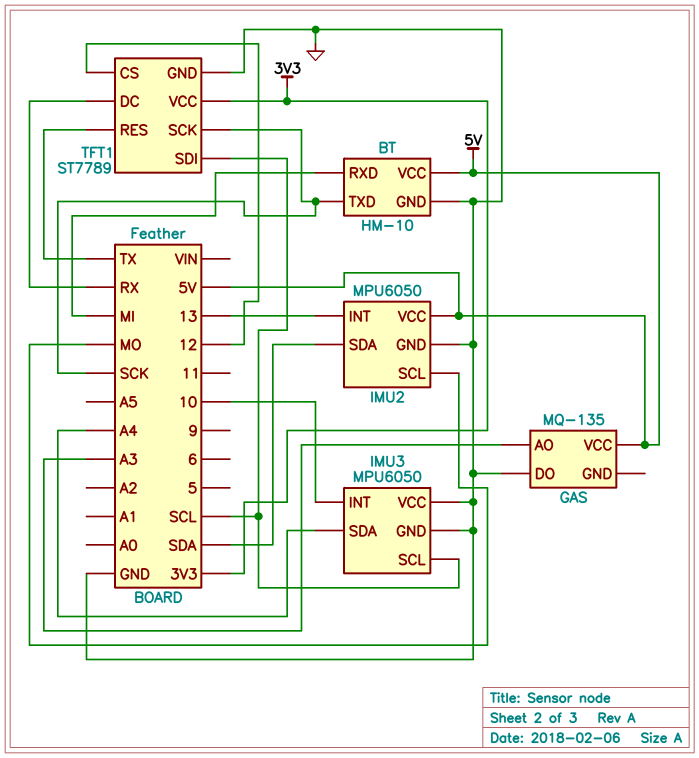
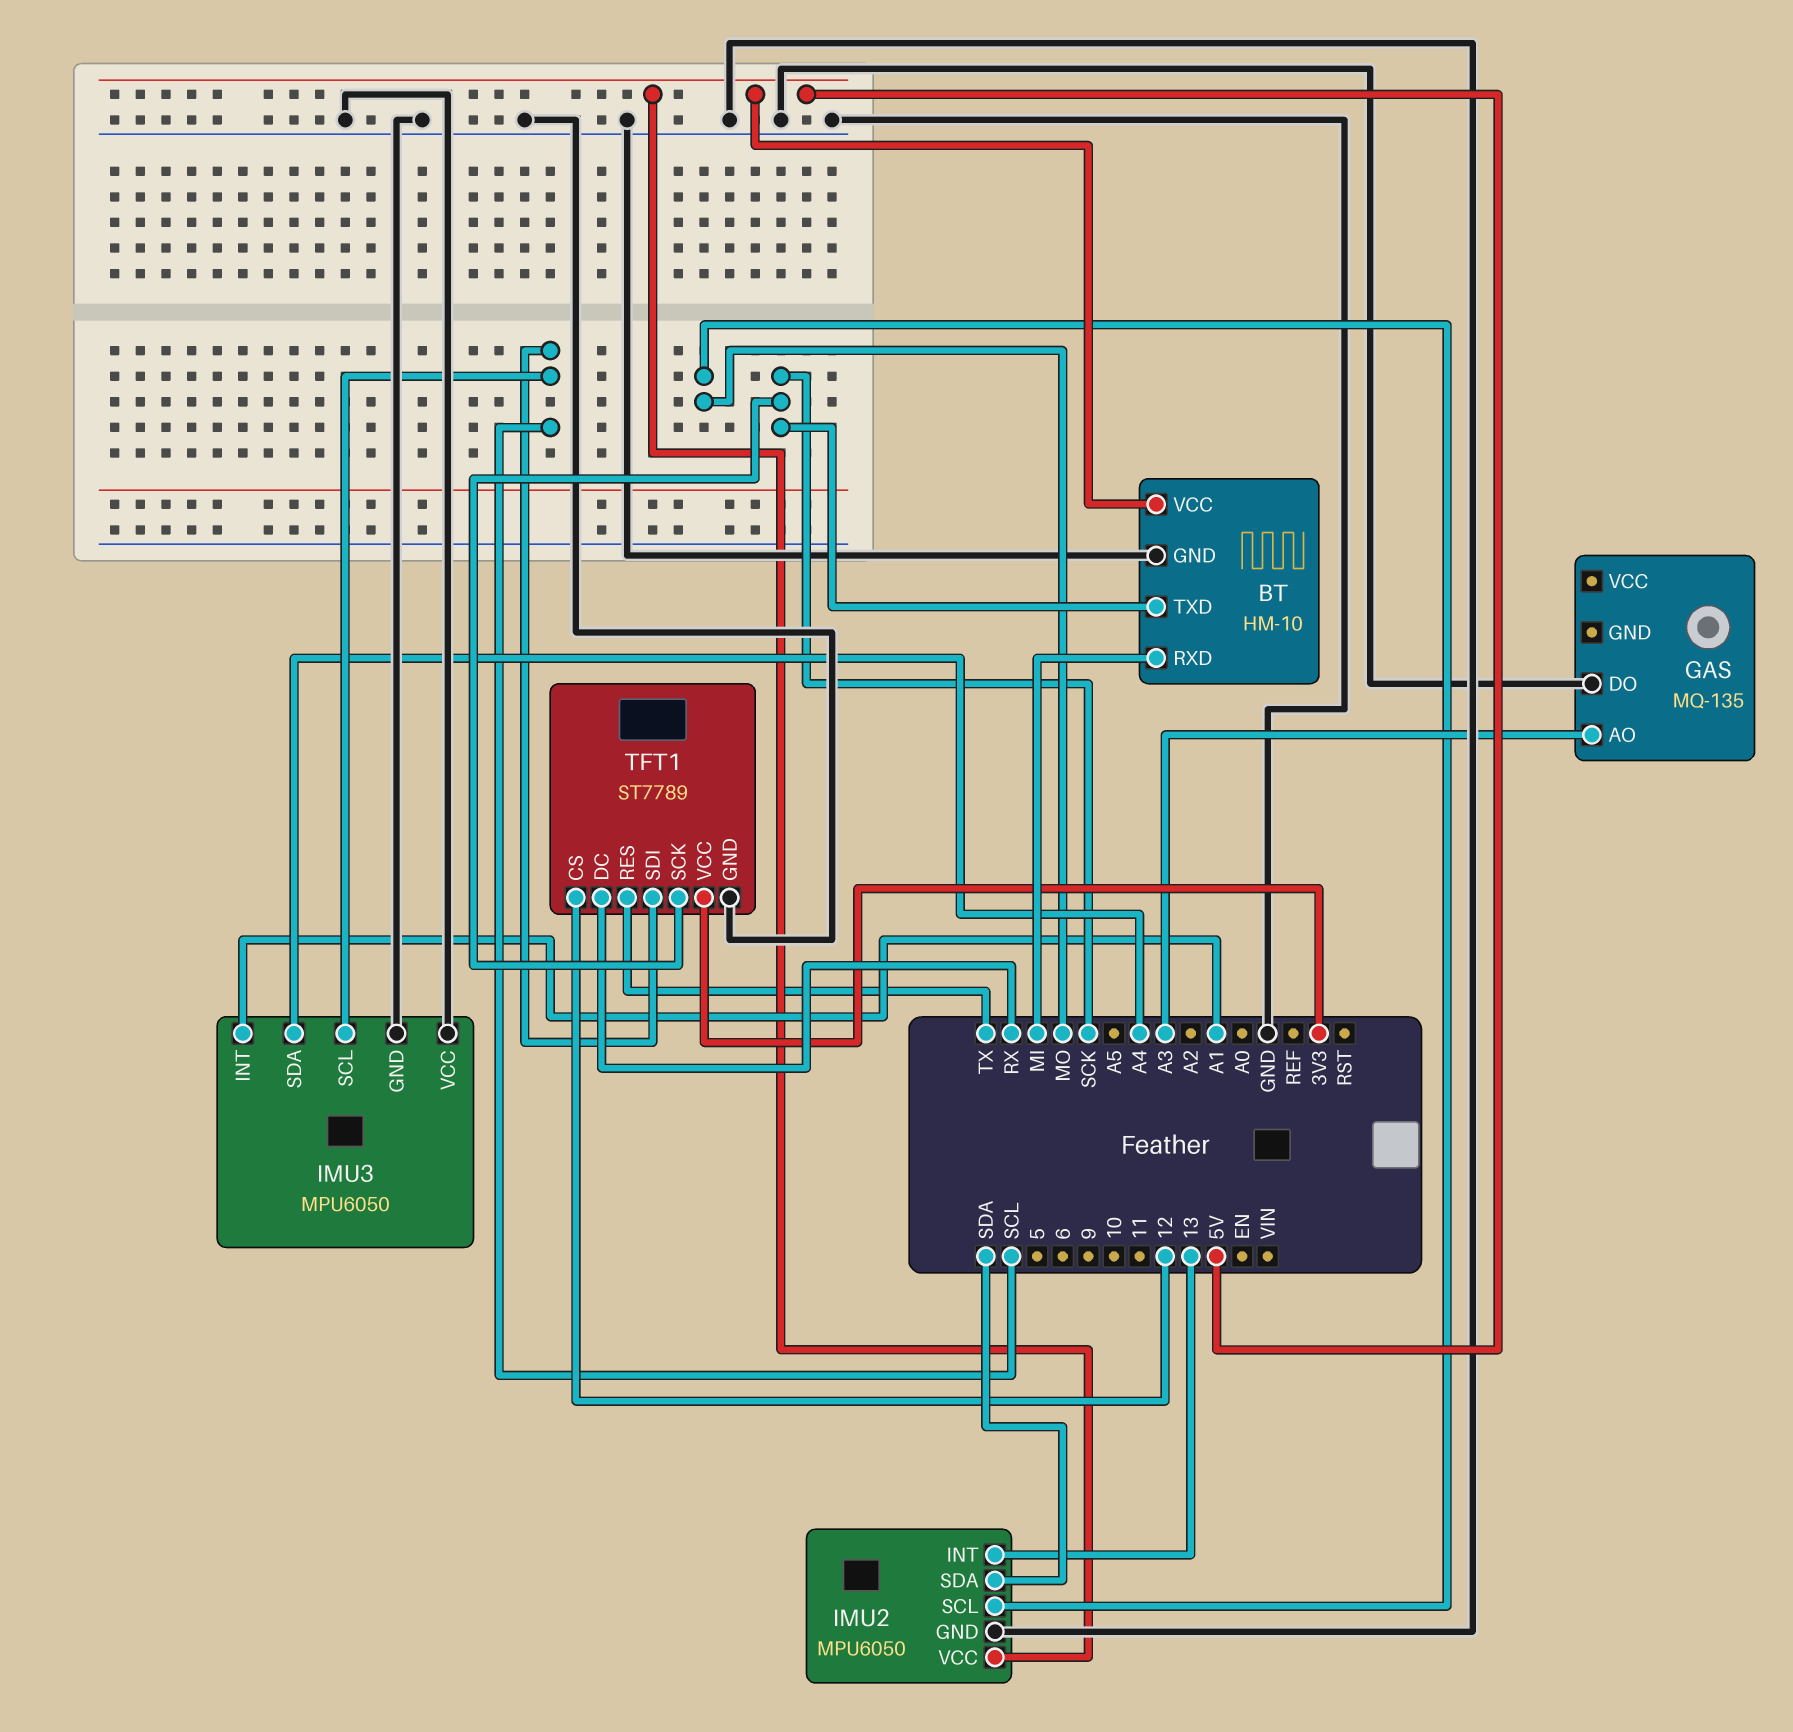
GAS pin VCC: 5V -> none
IMU3 pin INT: 10 -> A1

